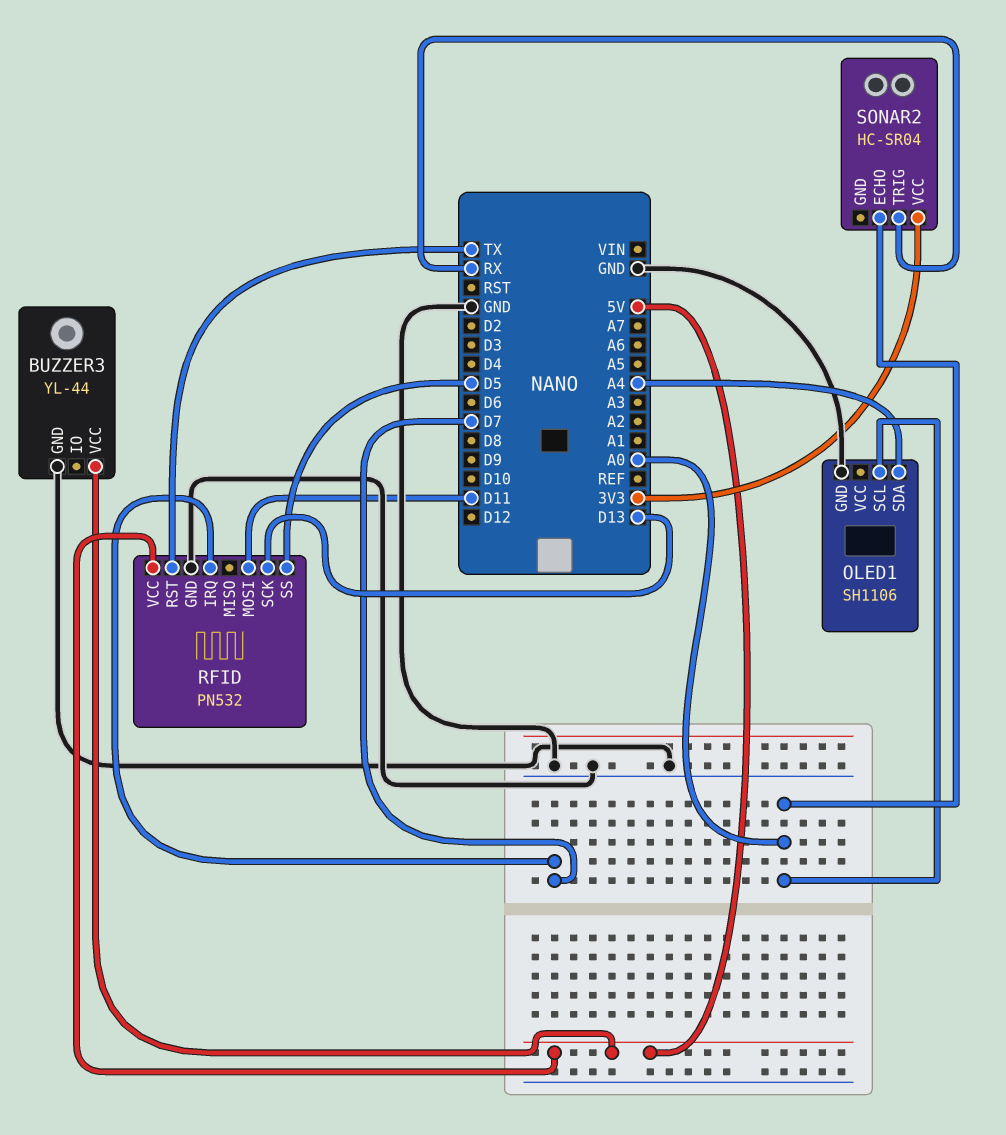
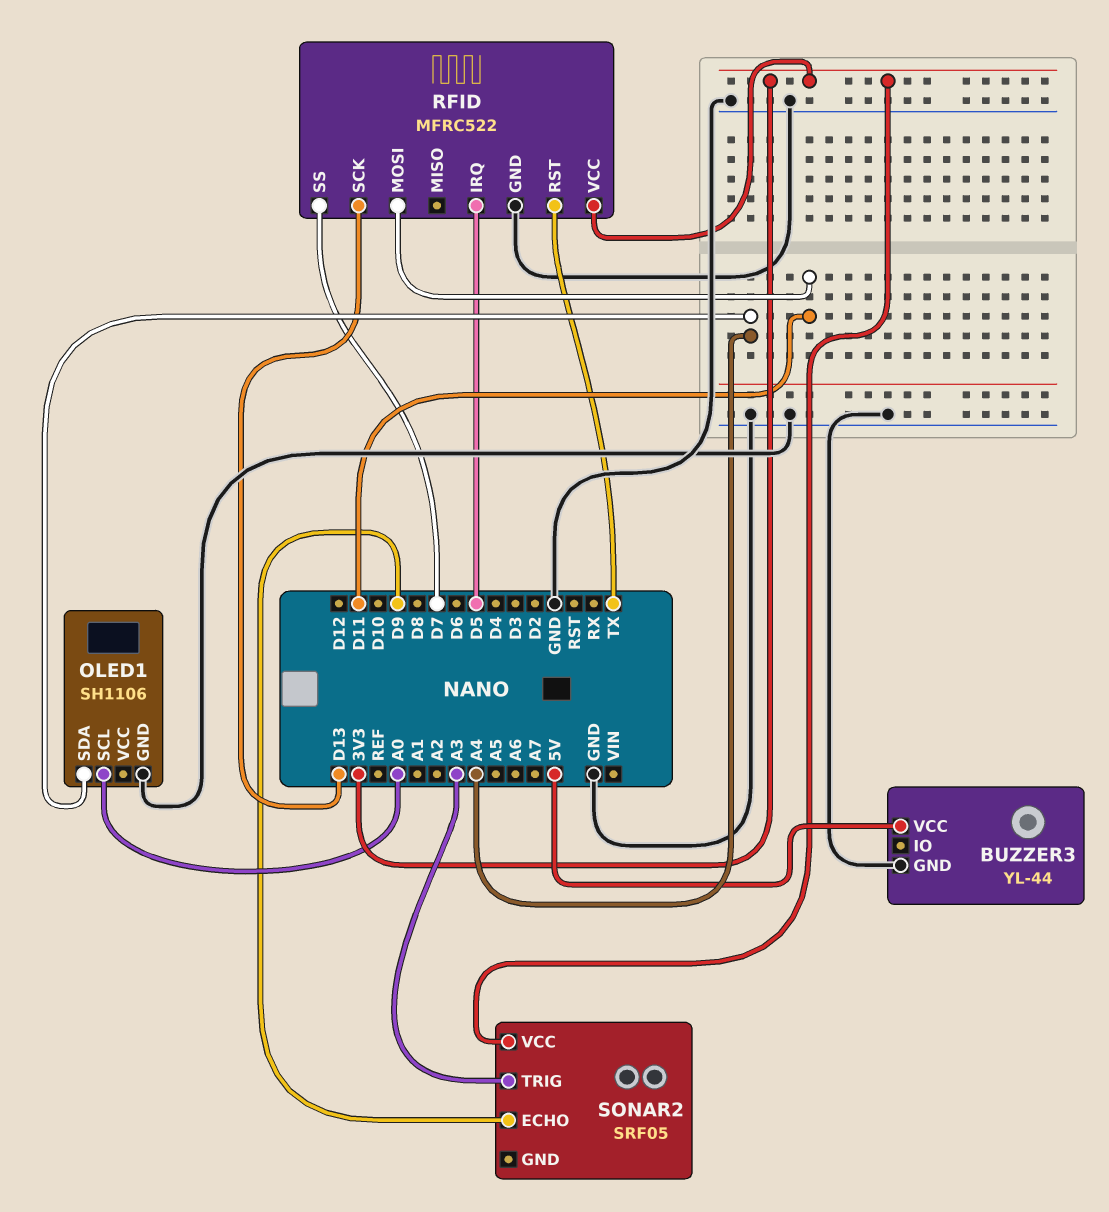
RFID: PN532 -> MFRC522
RFID pin IRQ: D7 -> D5
RFID pin SS: D5 -> D7
RFID pin VCC: 5V -> 3V3
SONAR2: HC-SR04 -> SRF05
SONAR2 pin ECHO: A0 -> D9
SONAR2 pin TRIG: RX -> A3

